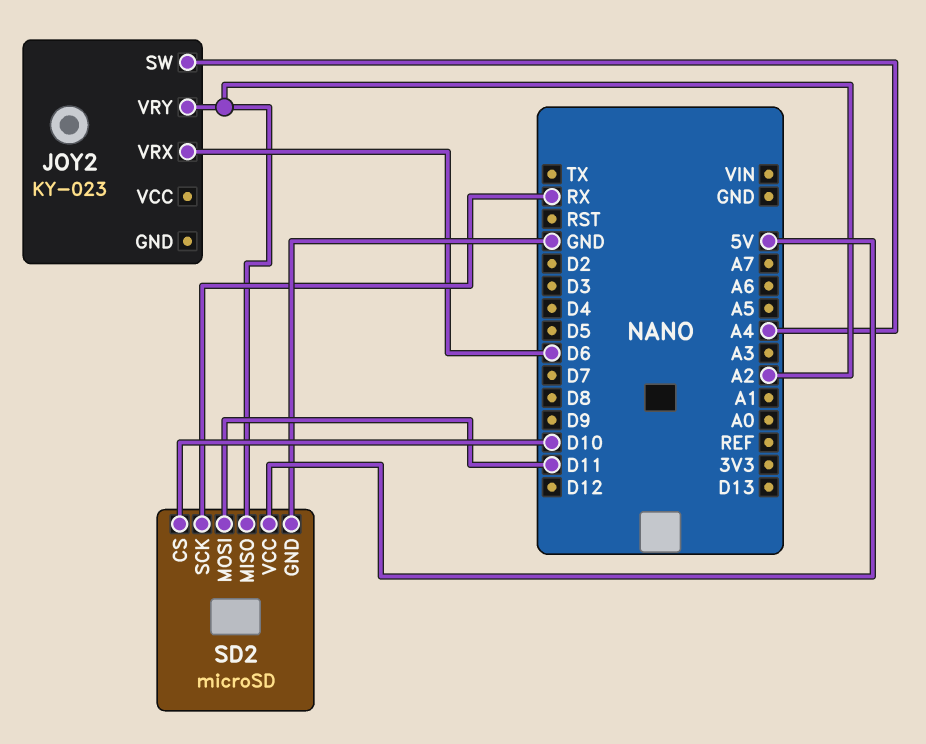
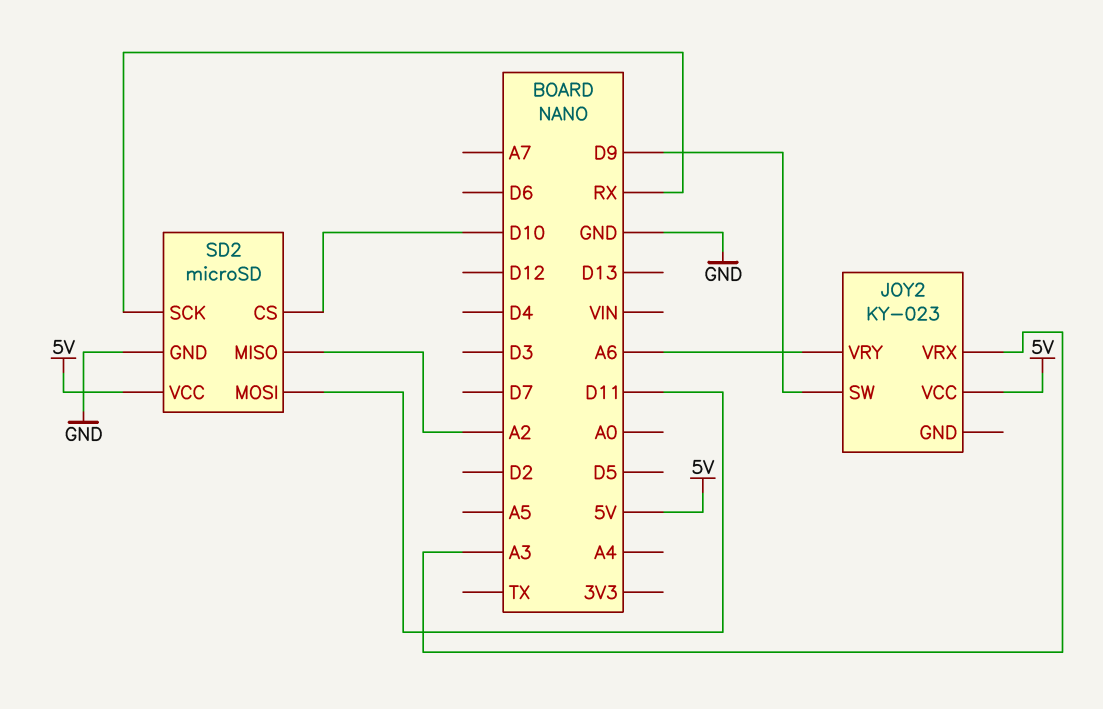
JOY2 pin SW: A4 -> D9
JOY2 pin VCC: none -> 5V
JOY2 pin VRX: D6 -> A3
JOY2 pin VRY: A2 -> A6

